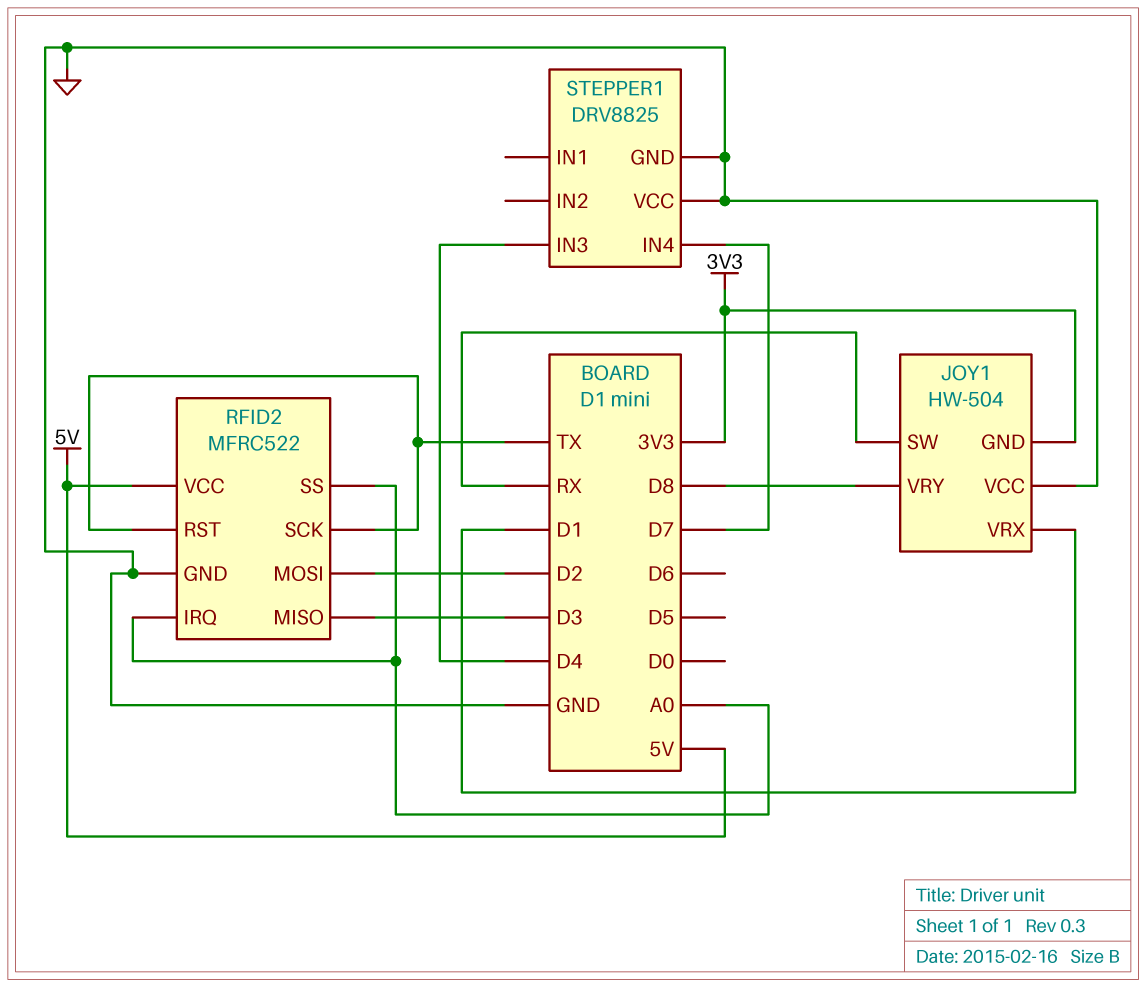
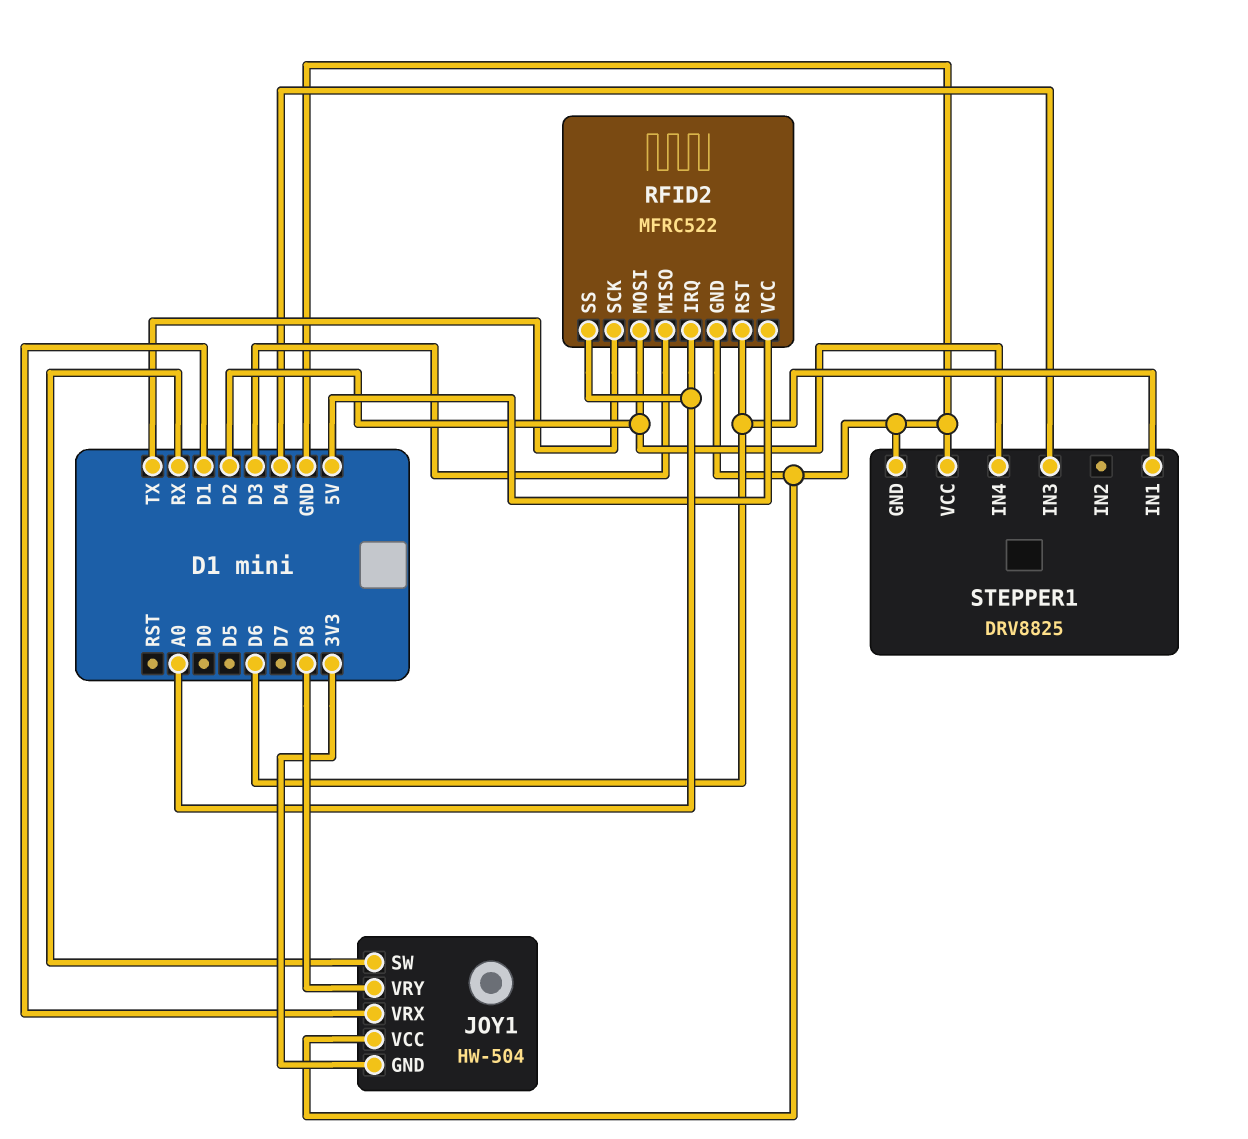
RFID2 pin RST: TX -> D6
STEPPER1 pin IN1: none -> D6
STEPPER1 pin IN4: D7 -> D2

